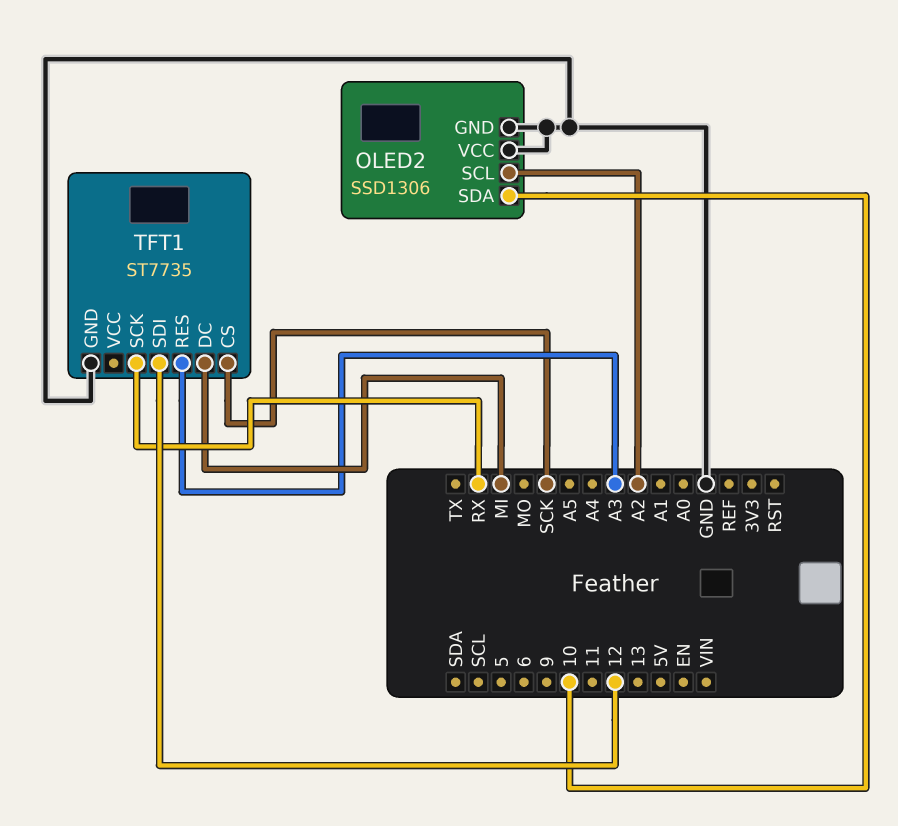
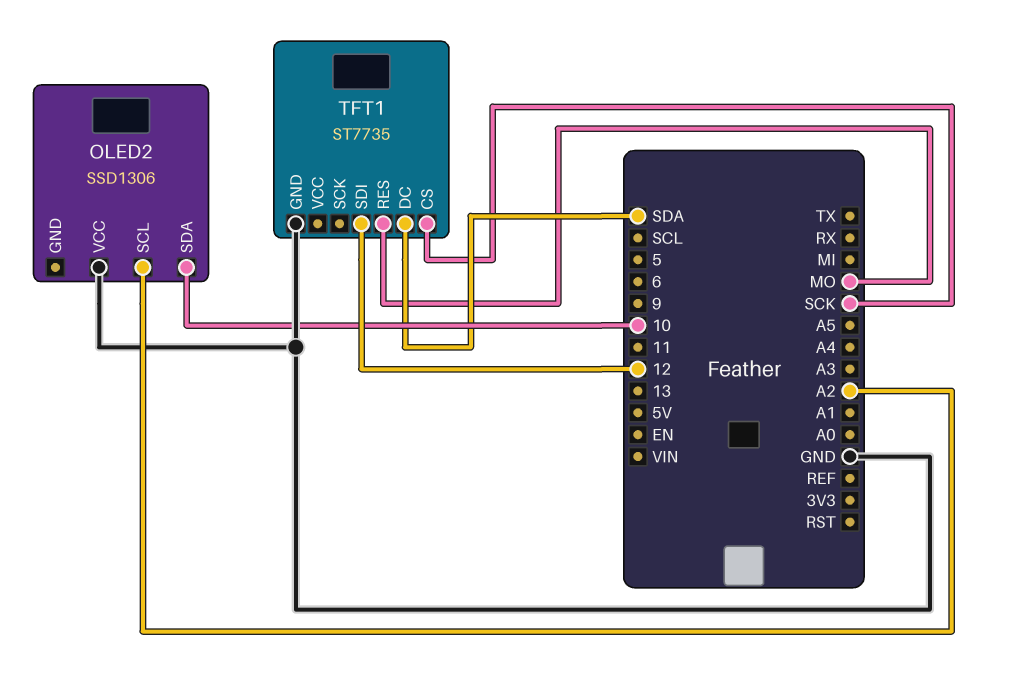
OLED2 pin GND: GND -> none
TFT1 pin DC: MI -> SDA
TFT1 pin RES: A3 -> MO
TFT1 pin SCK: RX -> none

